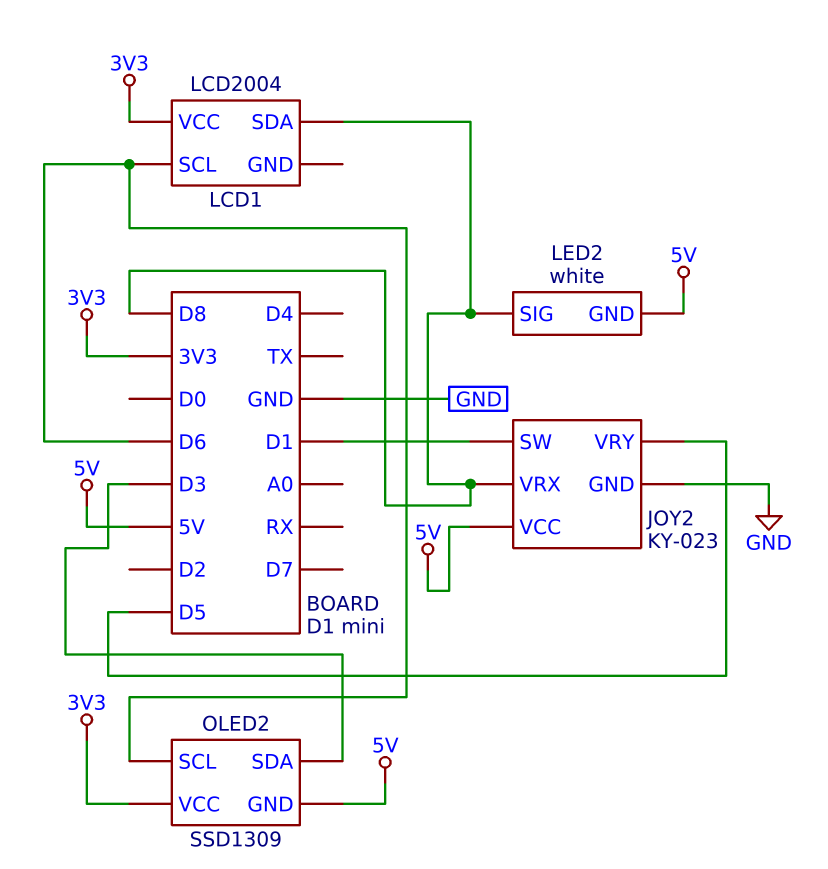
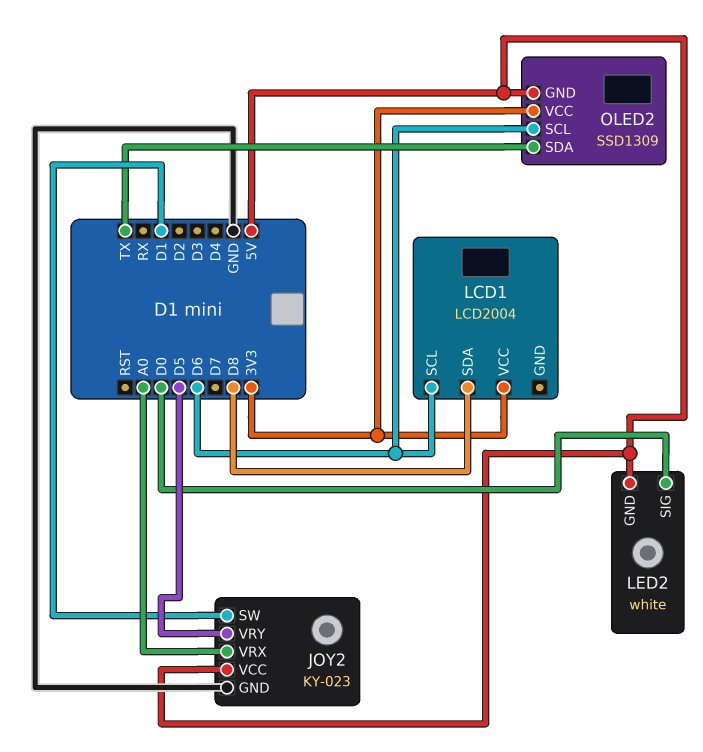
JOY2 pin VRX: D8 -> A0
LED2 pin SIG: D8 -> D0
OLED2 pin SDA: D3 -> TX

